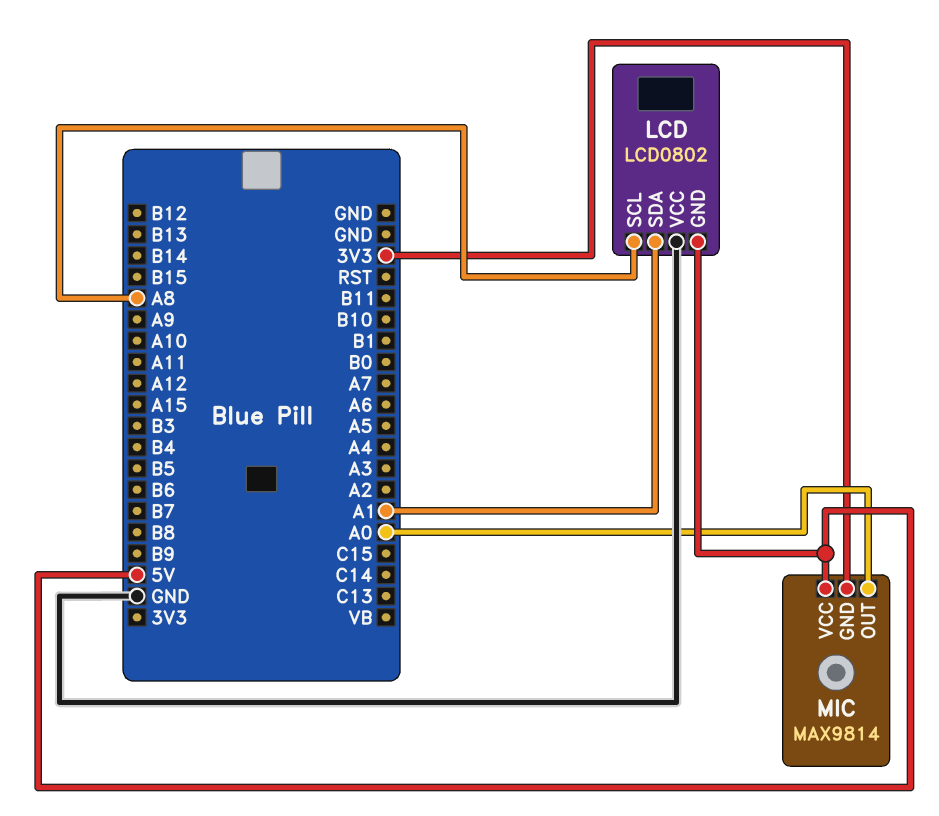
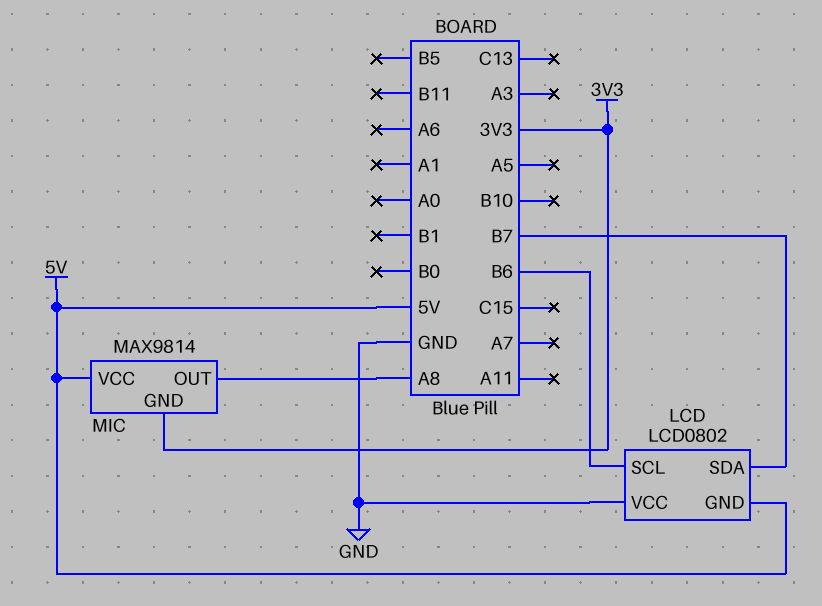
LCD pin SCL: A8 -> B6
LCD pin SDA: A1 -> B7
MIC pin OUT: A0 -> A8

